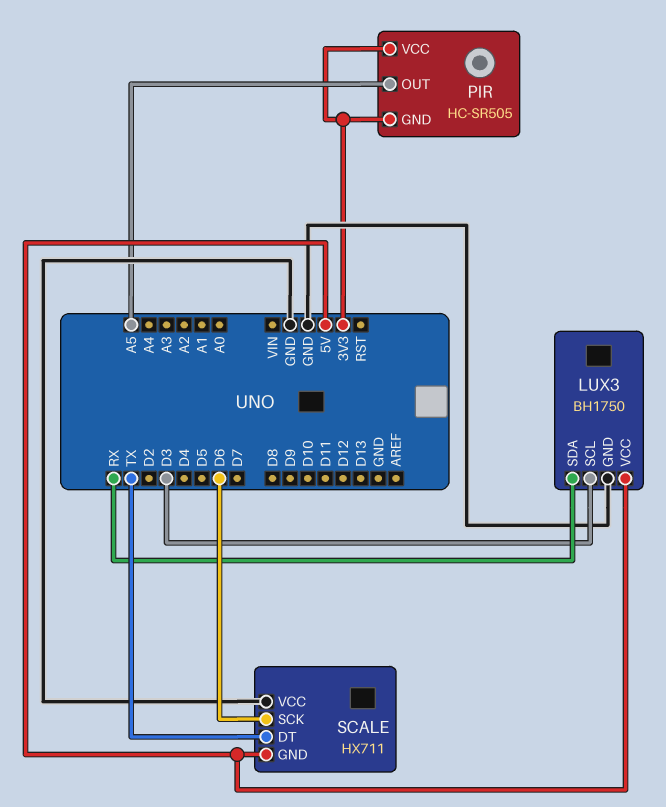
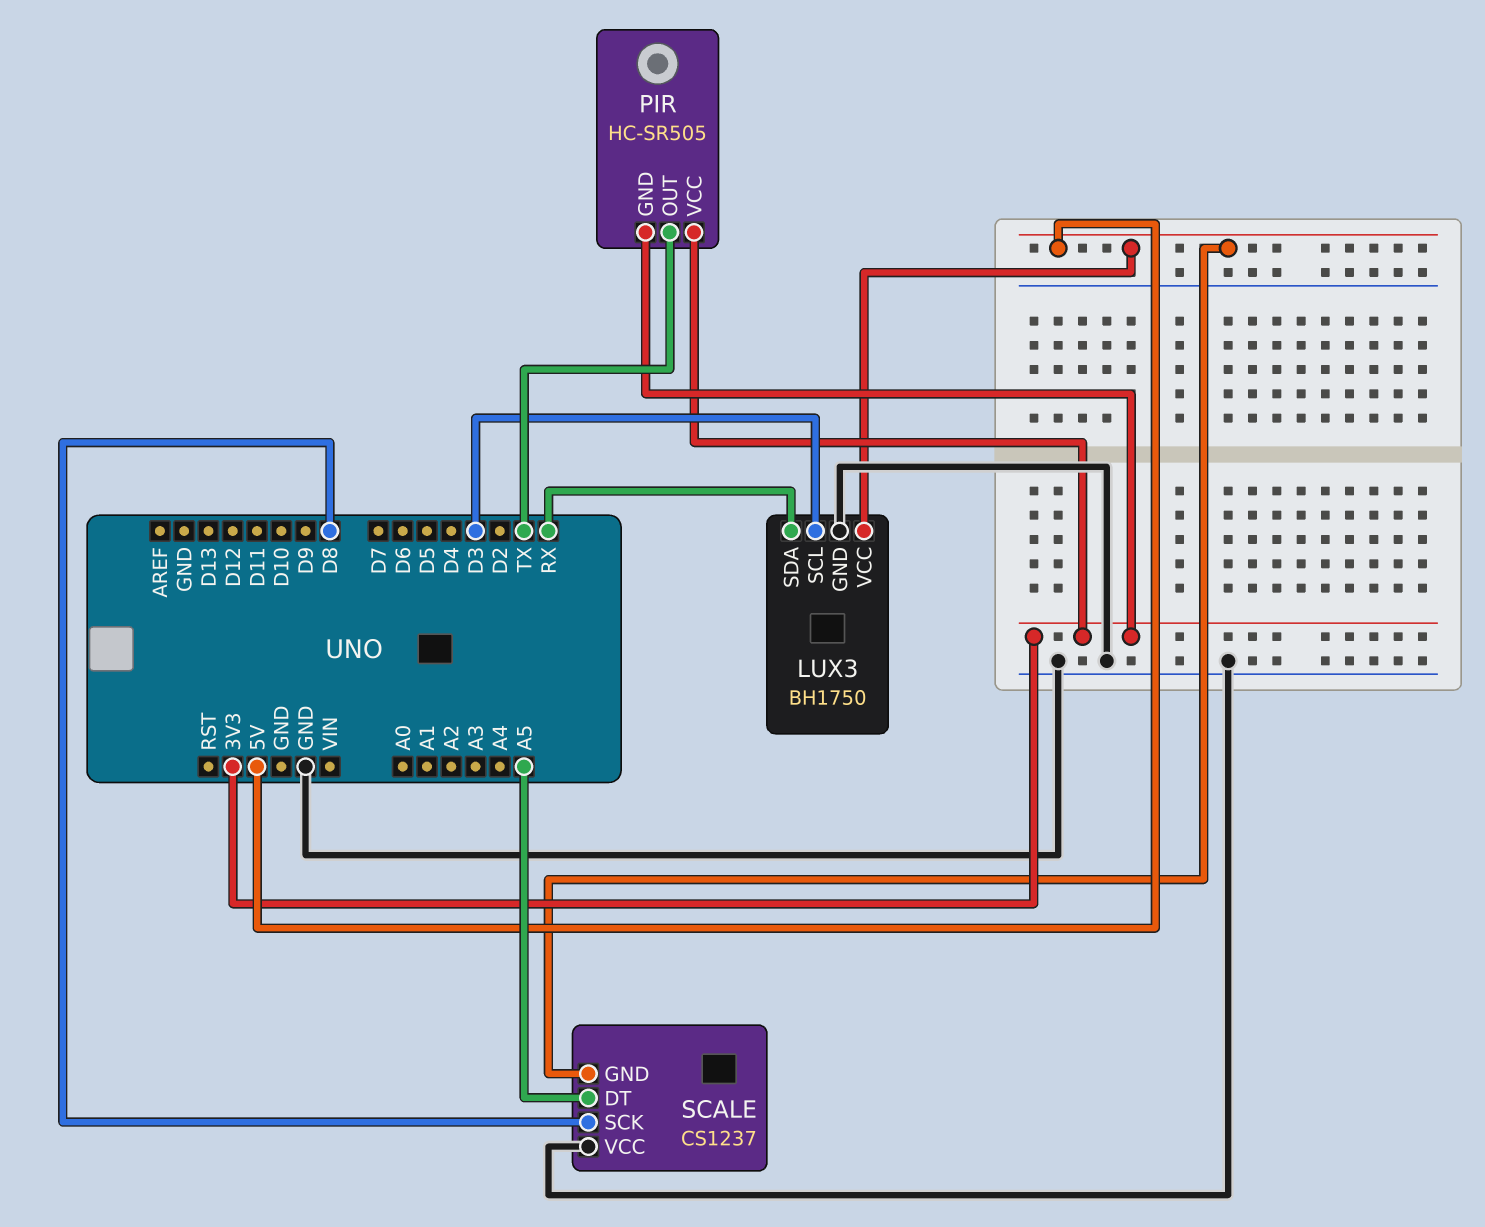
PIR pin OUT: A5 -> TX
SCALE: HX711 -> CS1237
SCALE pin DT: TX -> A5
SCALE pin SCK: D6 -> D8

